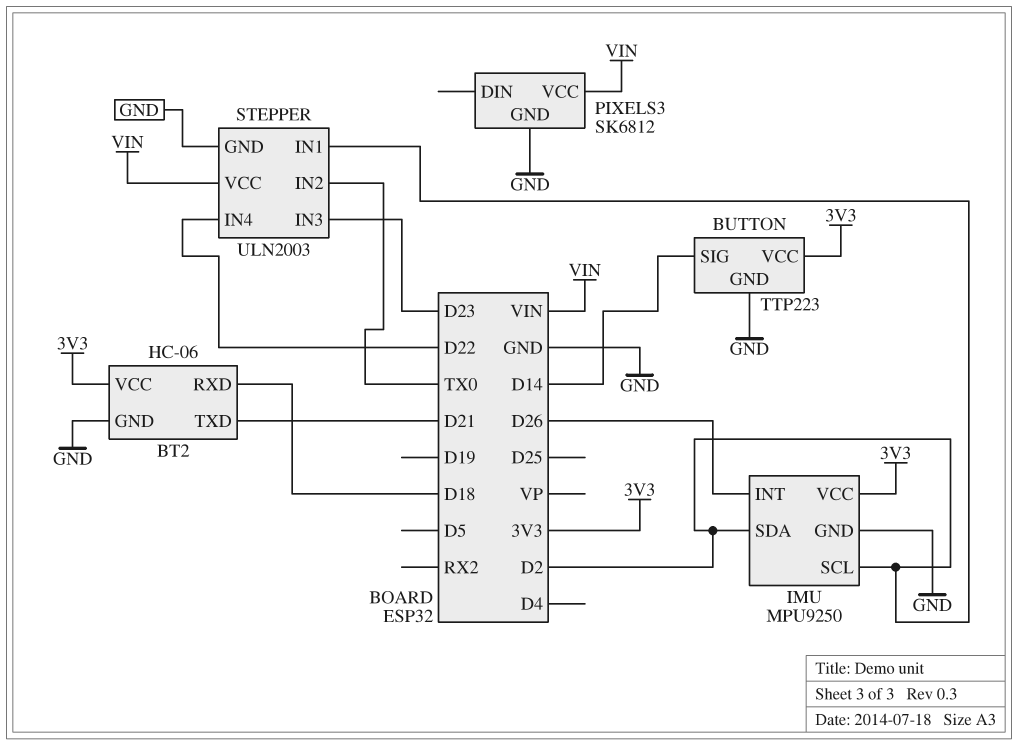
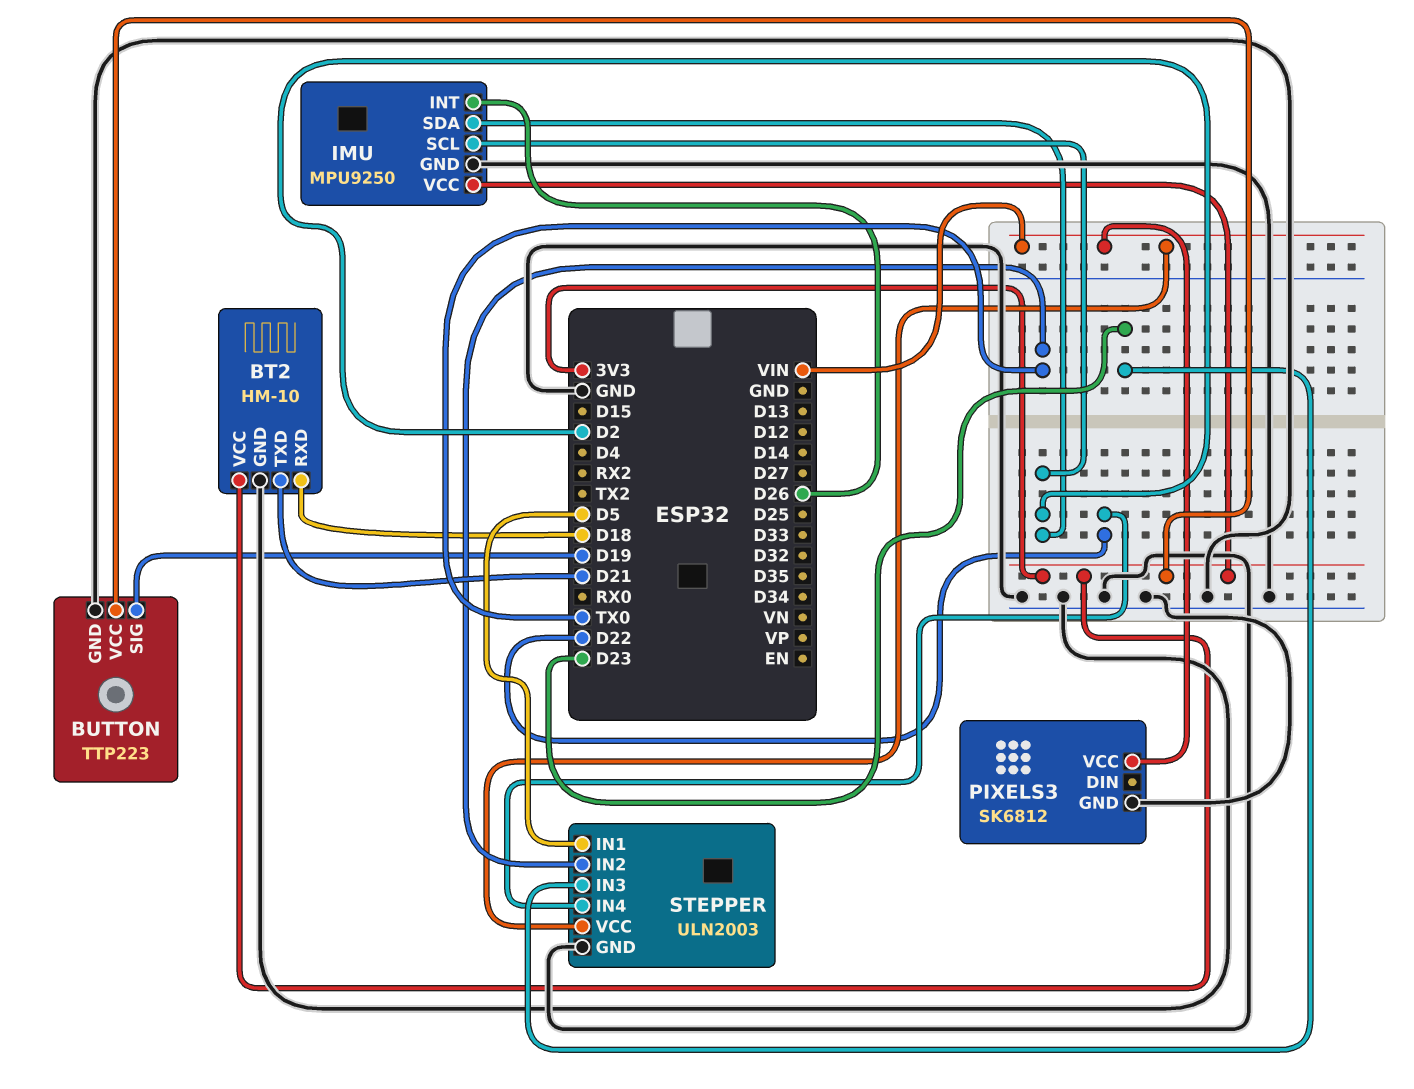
BT2: HC-06 -> HM-10
BUTTON pin SIG: D14 -> D19
STEPPER pin IN1: D2 -> D5

